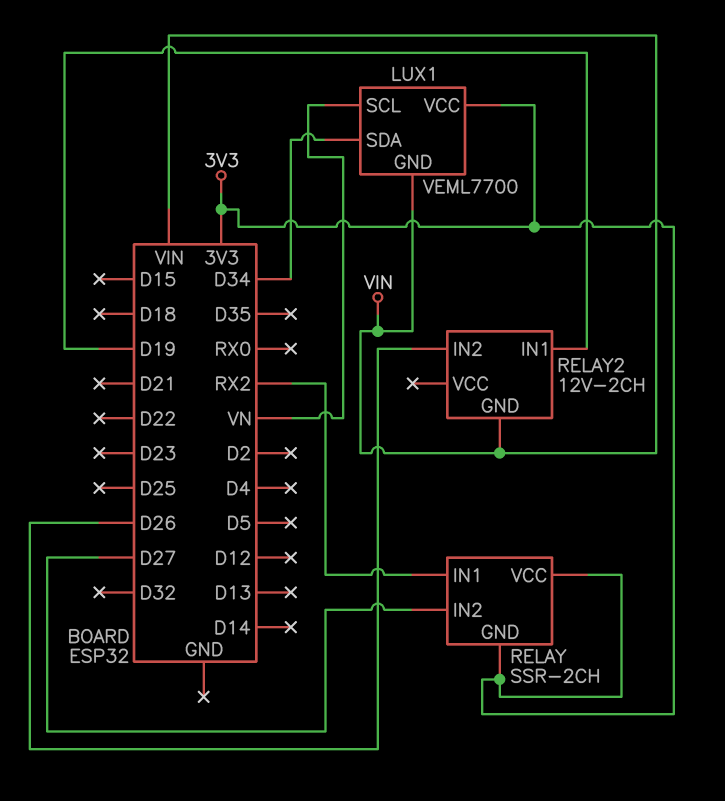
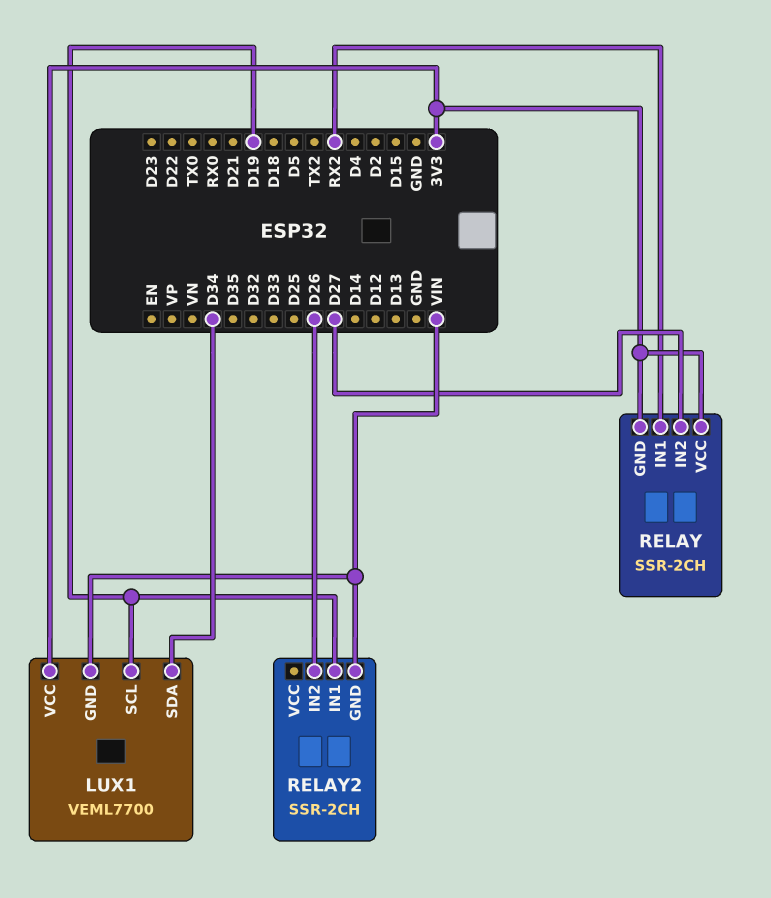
LUX1 pin SCL: VN -> D19
RELAY2: 12V-2CH -> SSR-2CH

